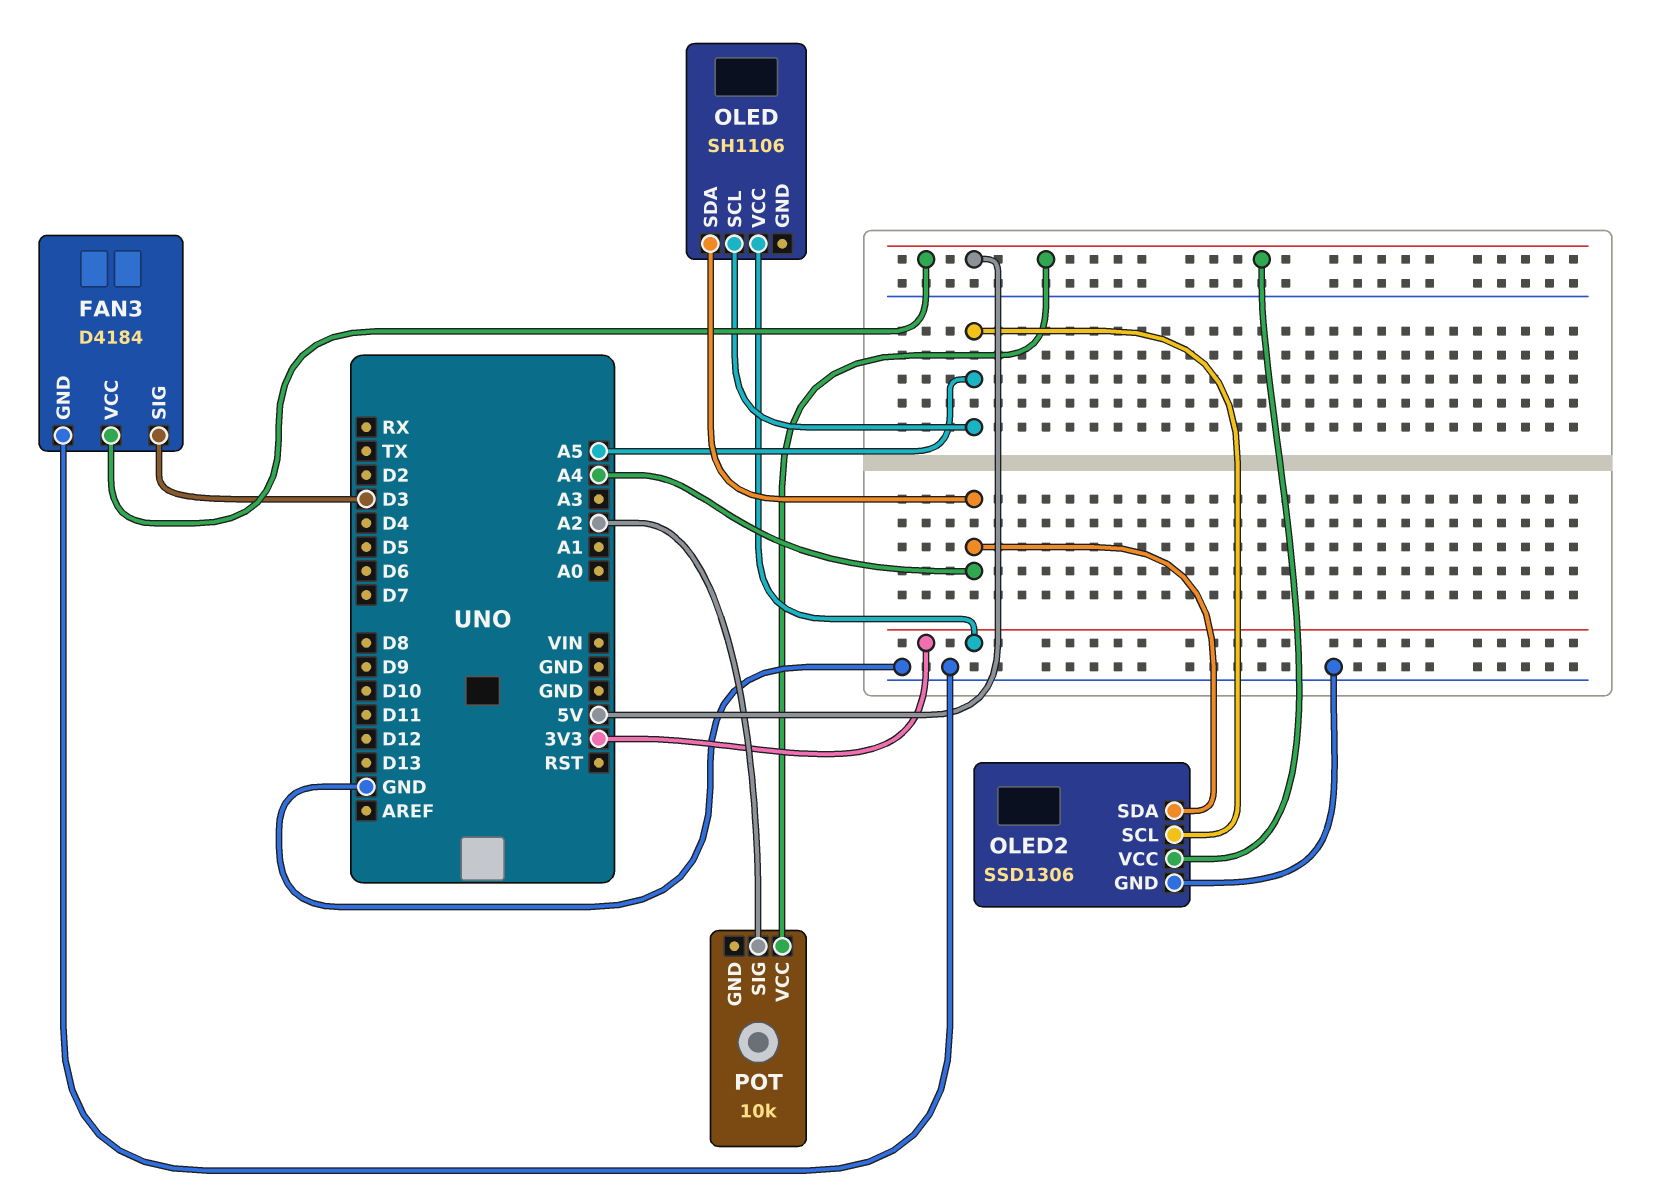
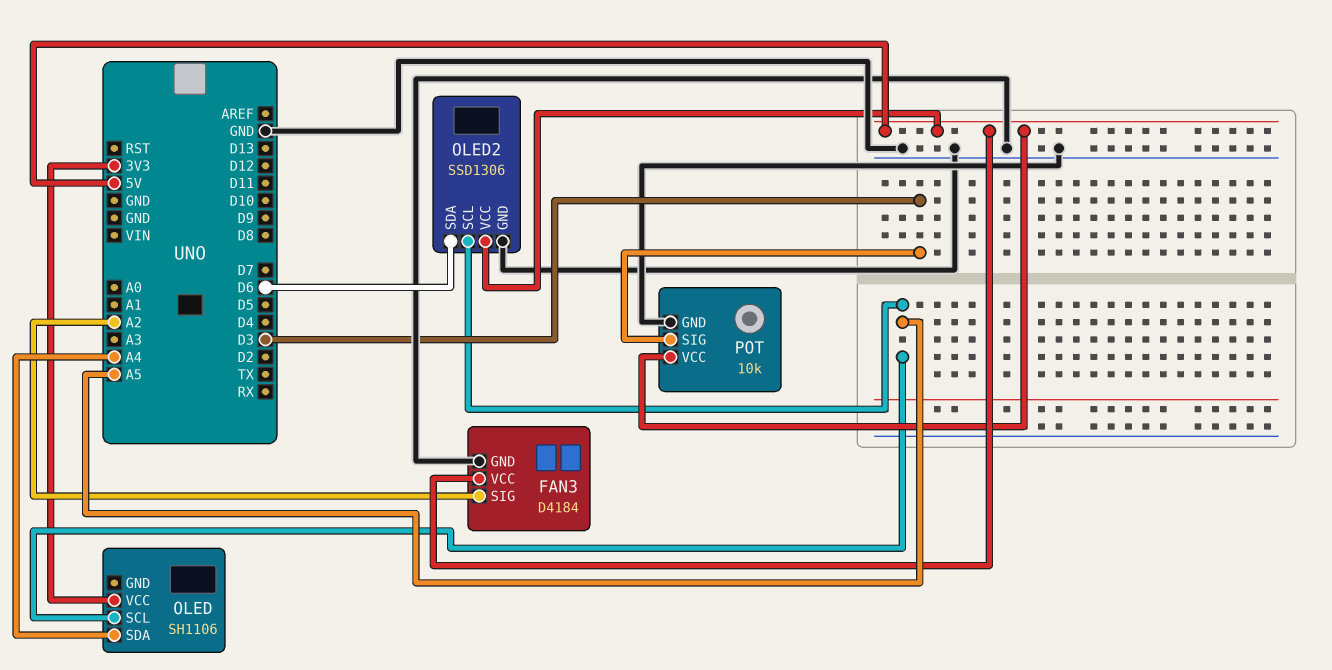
FAN3 pin SIG: D3 -> A2
OLED2 pin SDA: A4 -> D6
POT pin GND: none -> GND
POT pin SIG: A2 -> D3

